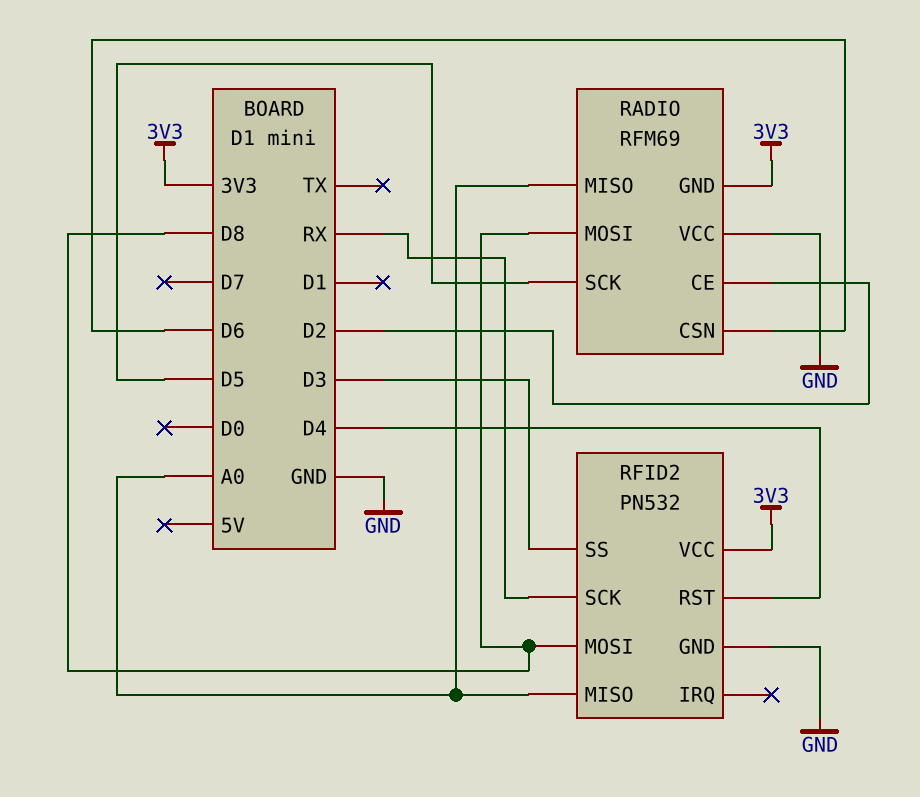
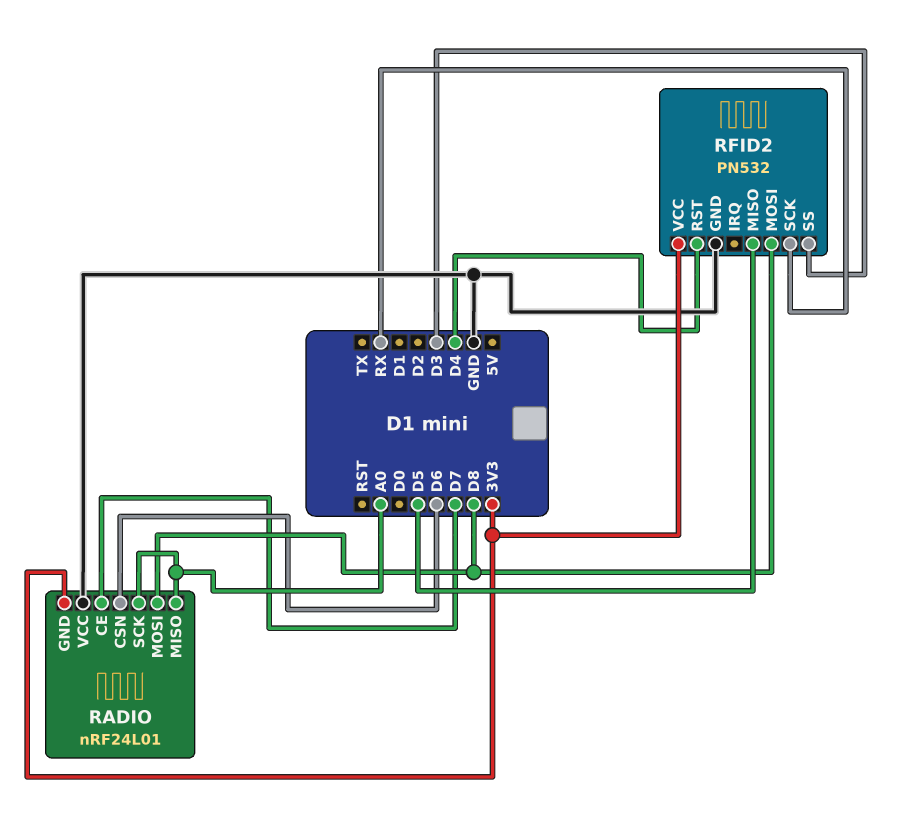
RADIO: RFM69 -> nRF24L01
RADIO pin CE: D2 -> D7
RADIO pin SCK: D5 -> A0
RFID2 pin MISO: A0 -> D5

